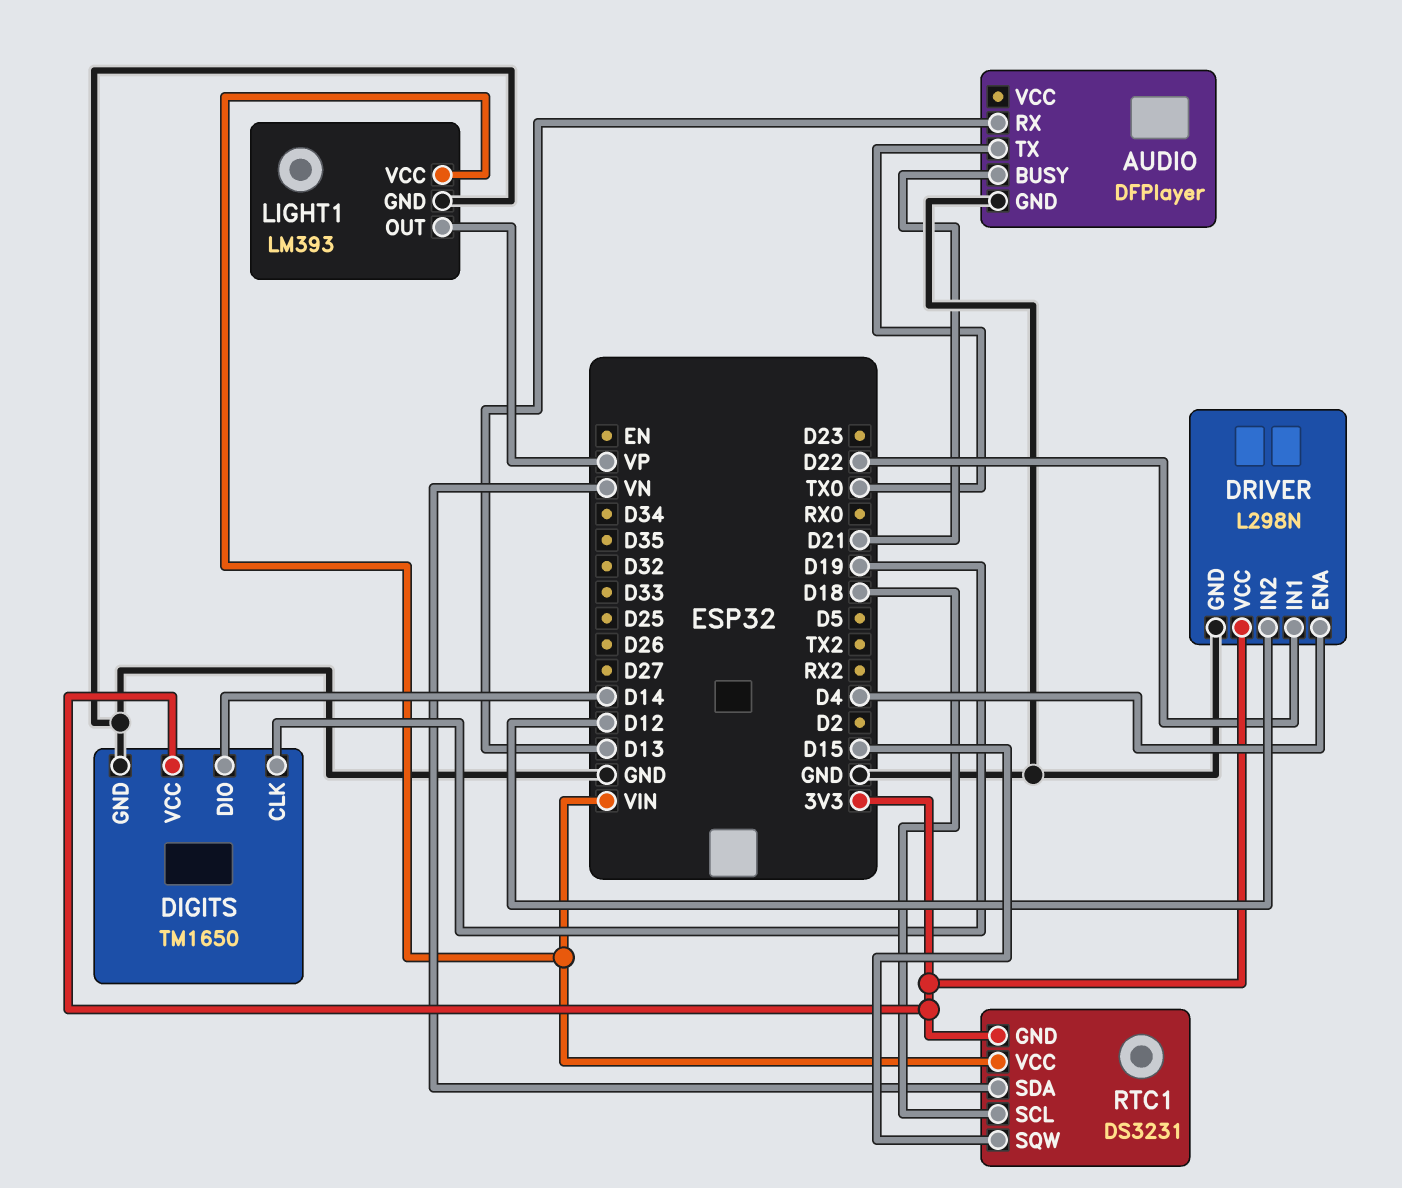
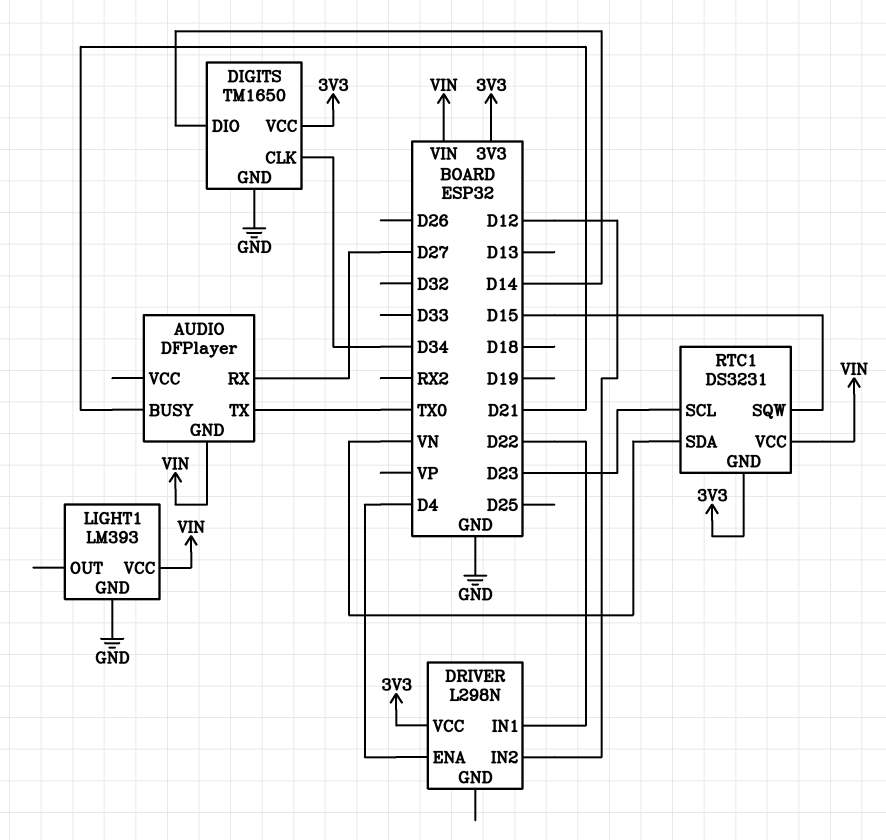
AUDIO pin GND: GND -> VIN
AUDIO pin RX: D13 -> D27
DIGITS pin CLK: D19 -> D34
DRIVER pin GND: GND -> none
LIGHT1 pin OUT: VP -> none
RTC1 pin SCL: D18 -> D23

